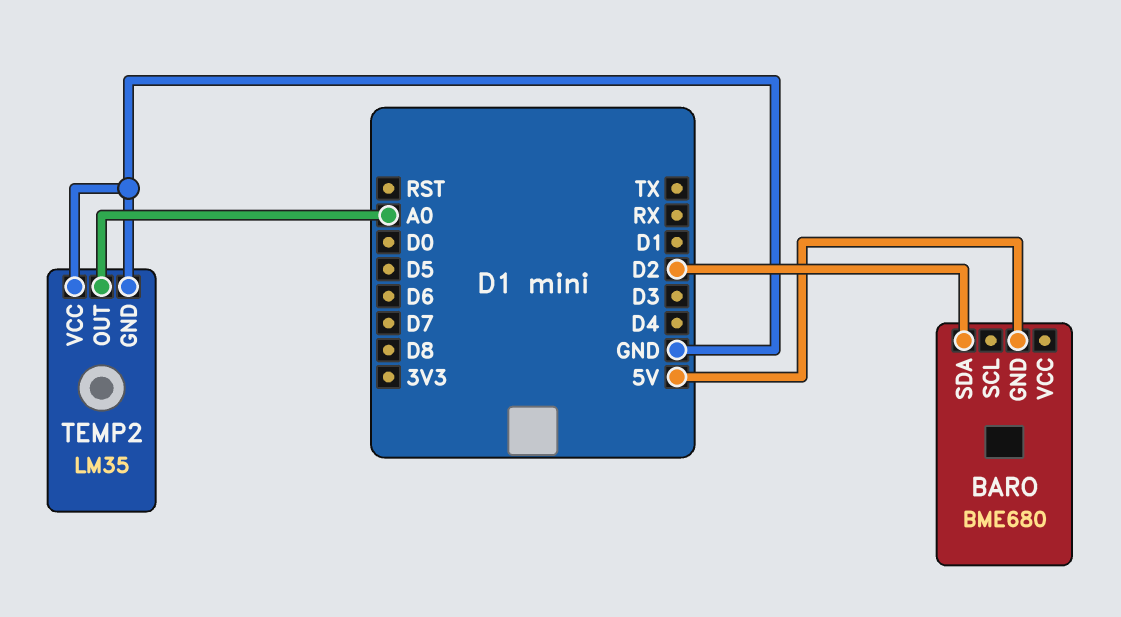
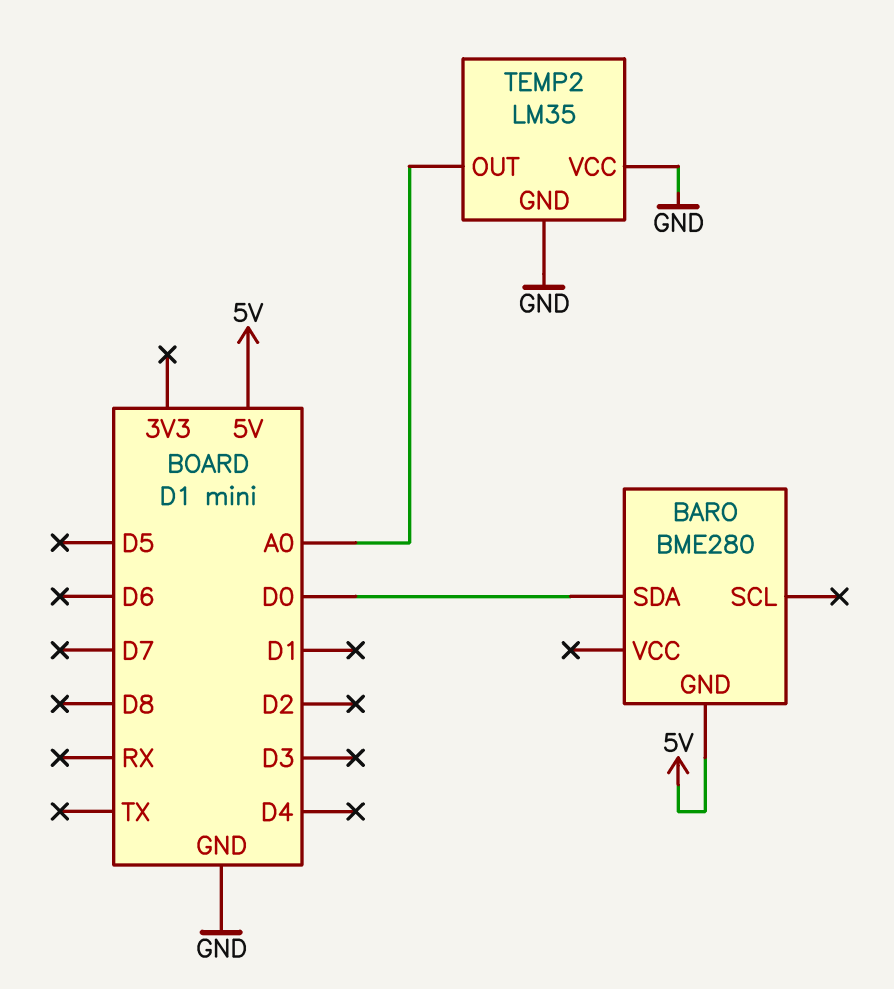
BARO: BME680 -> BME280
BARO pin SDA: D2 -> D0

